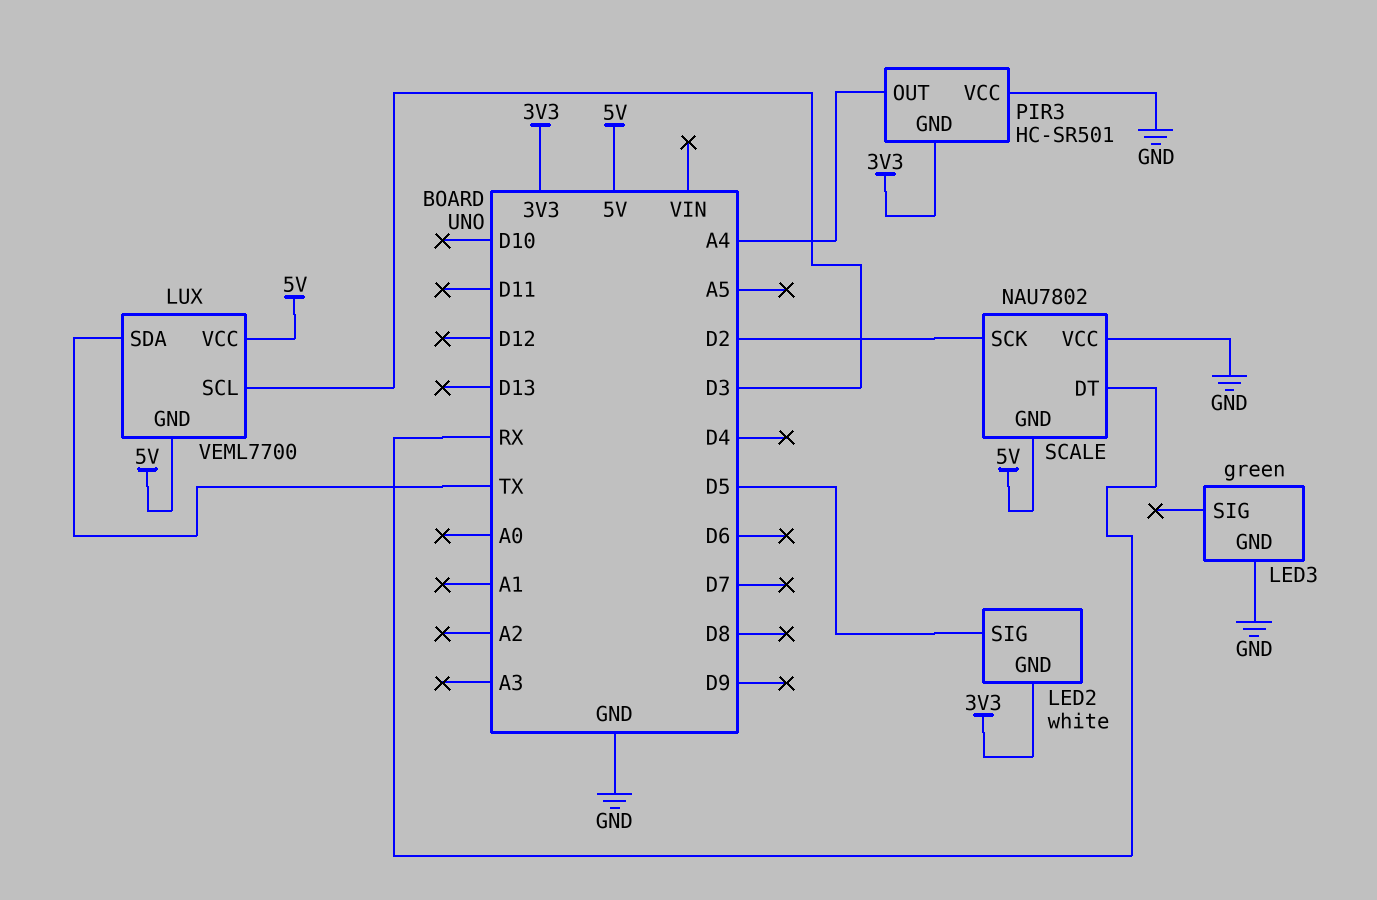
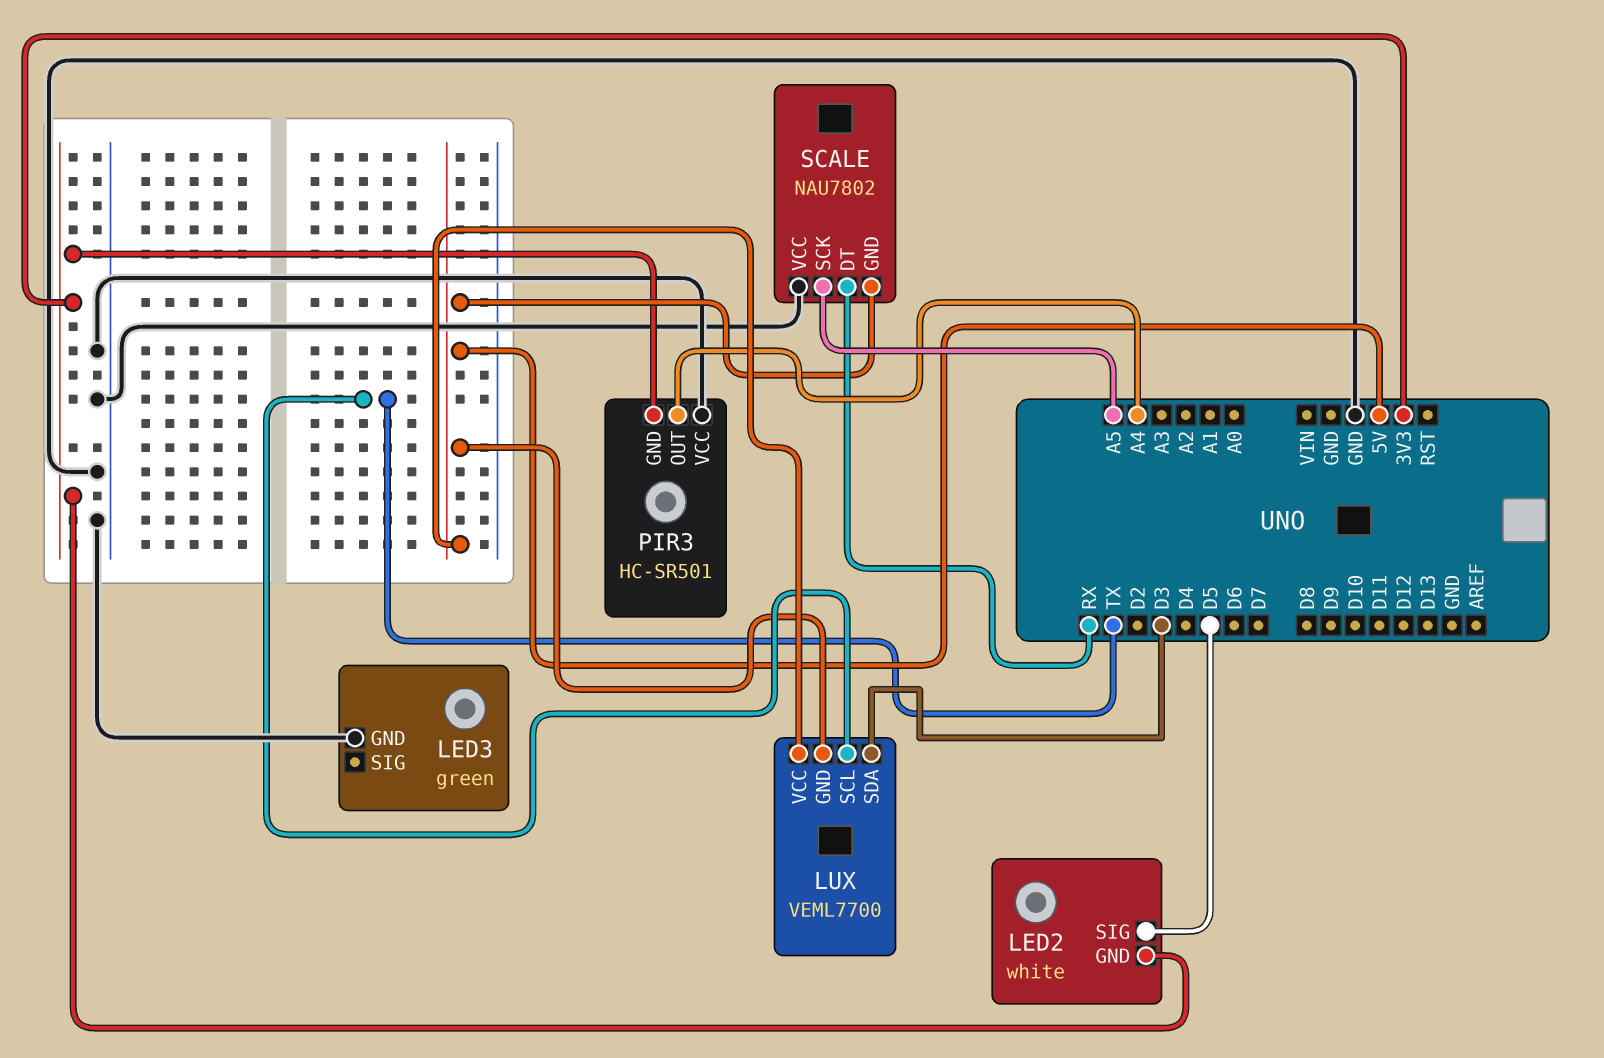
LUX pin SCL: D3 -> TX
LUX pin SDA: TX -> D3
SCALE pin SCK: D2 -> A5

